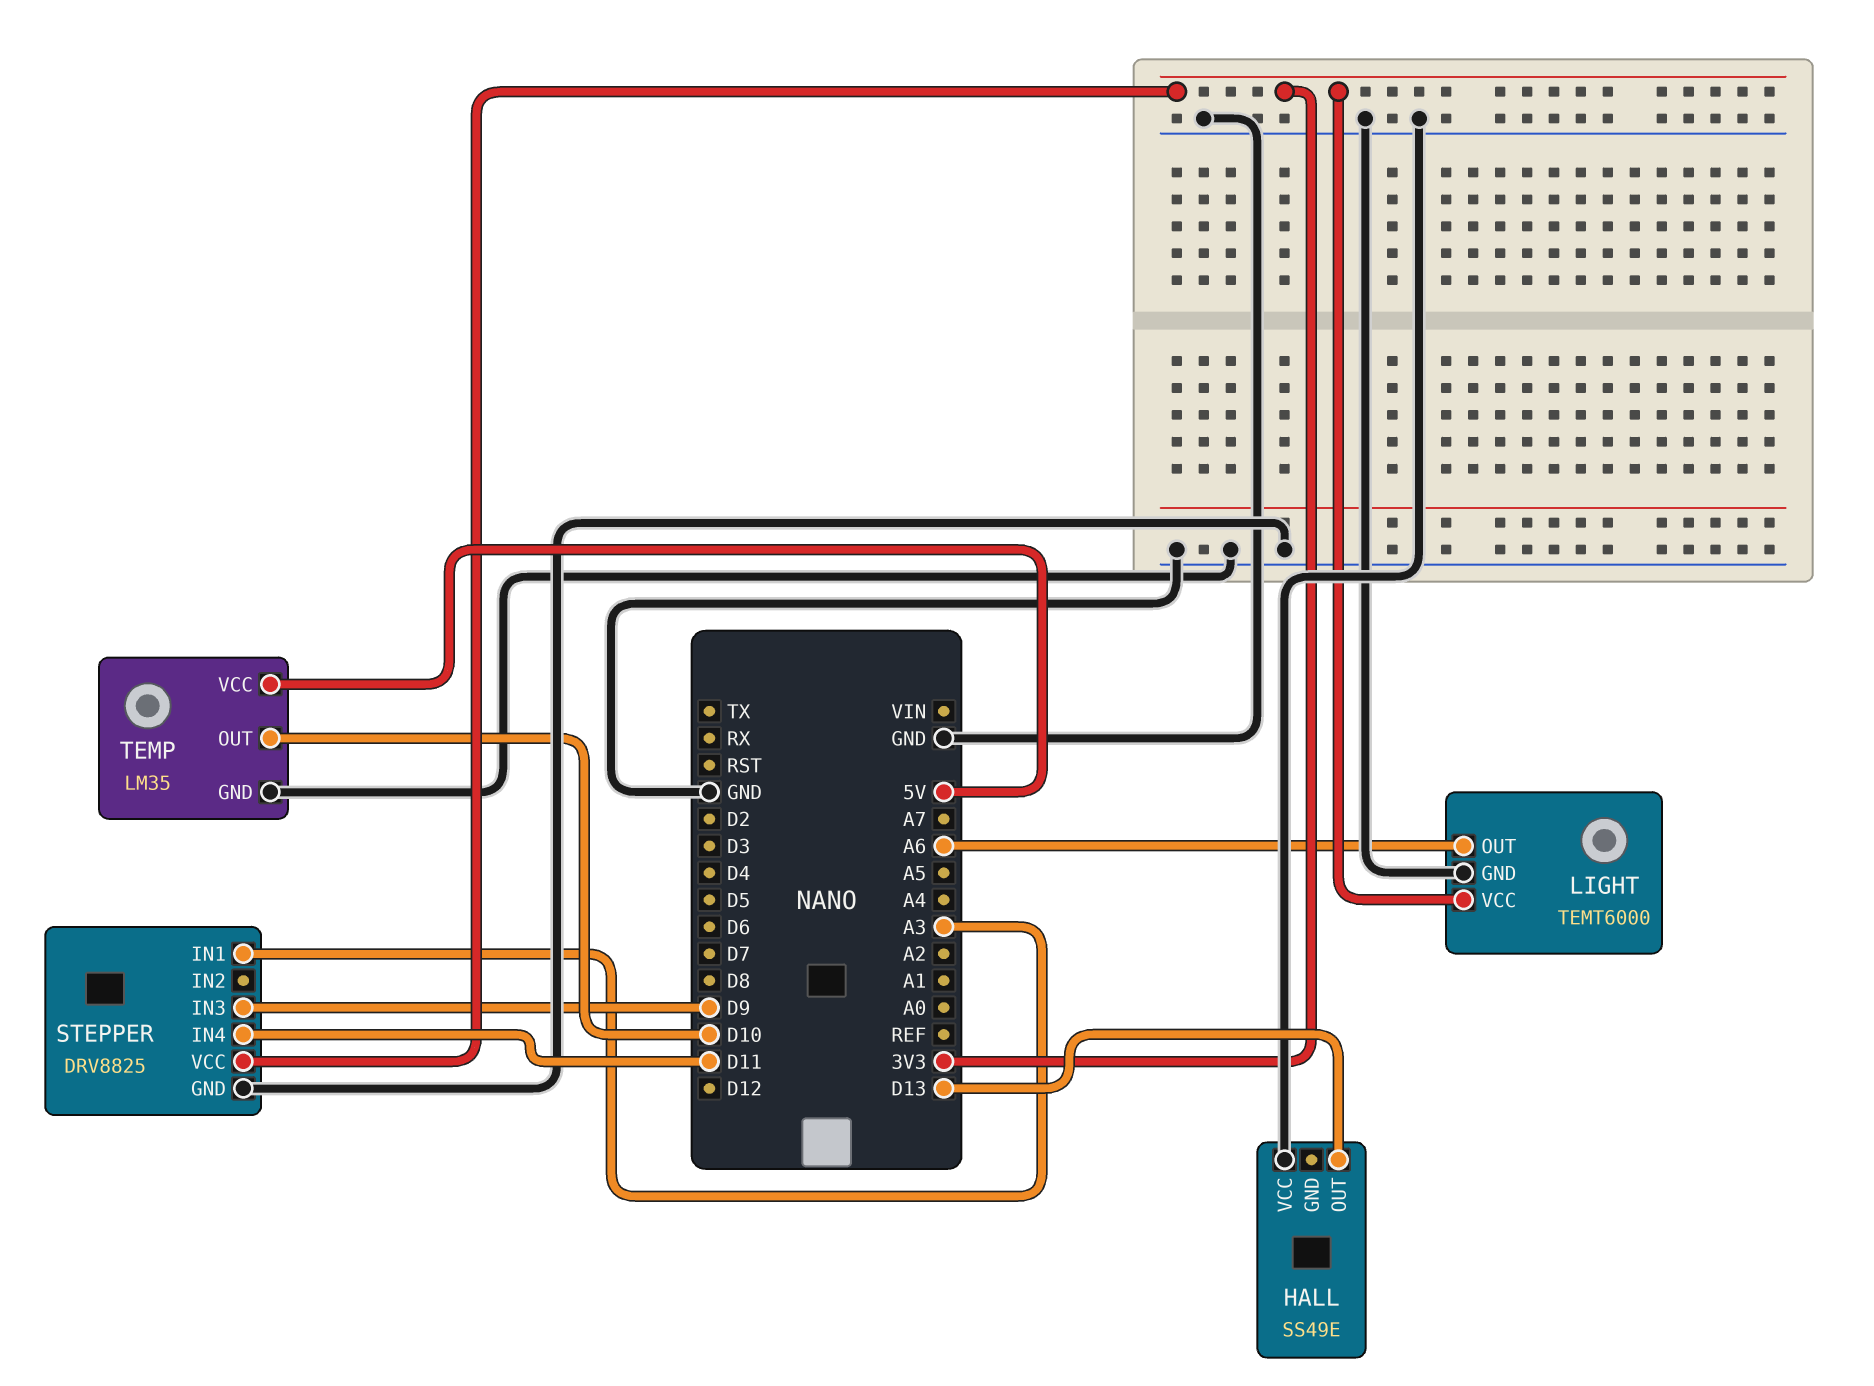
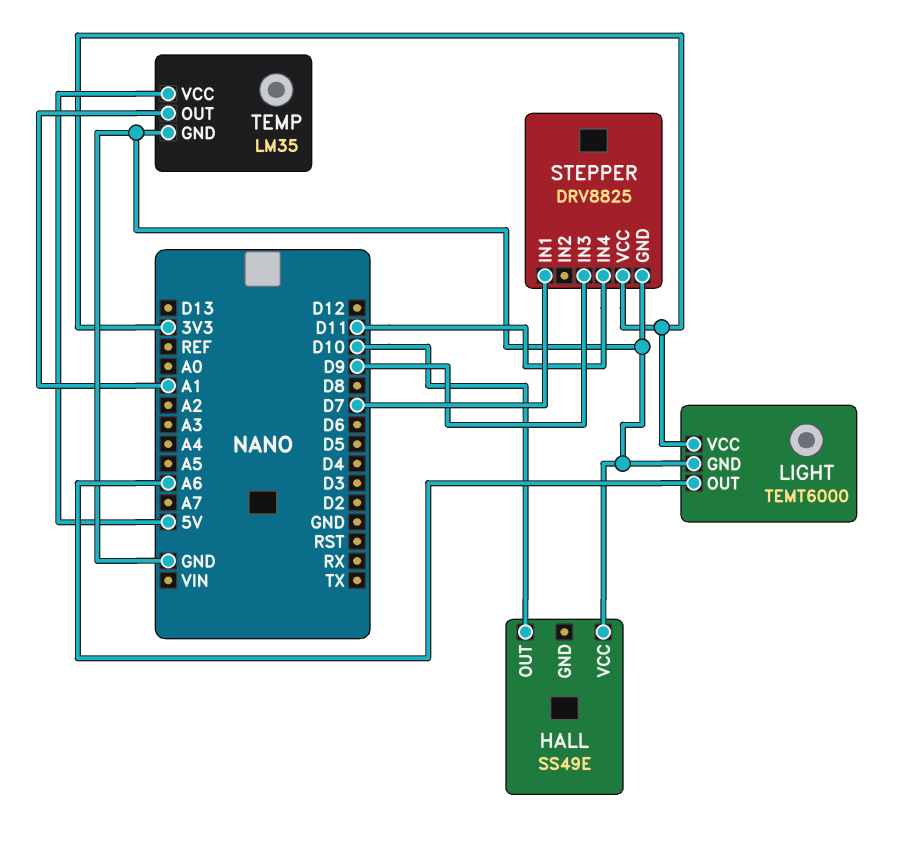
HALL pin OUT: D13 -> D10
STEPPER pin IN1: A3 -> D7
TEMP pin OUT: D10 -> A1

